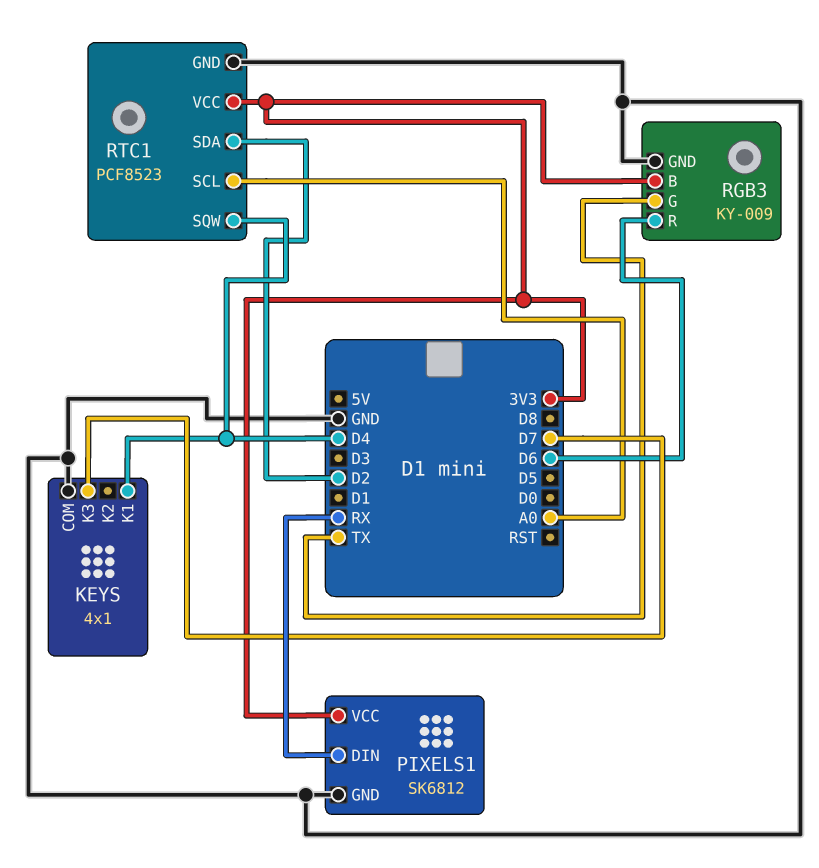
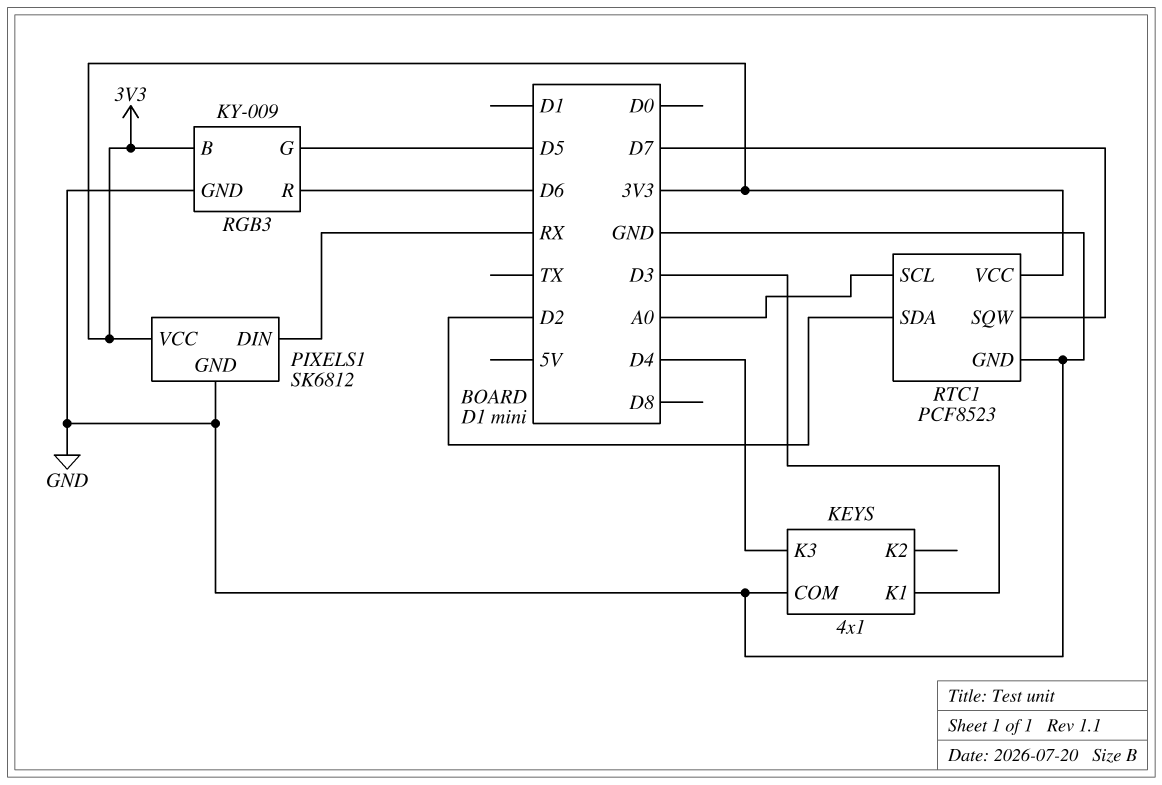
KEYS pin K1: D4 -> D3
KEYS pin K3: D7 -> D4
RGB3 pin G: TX -> D5
RTC1 pin SQW: D4 -> D7

